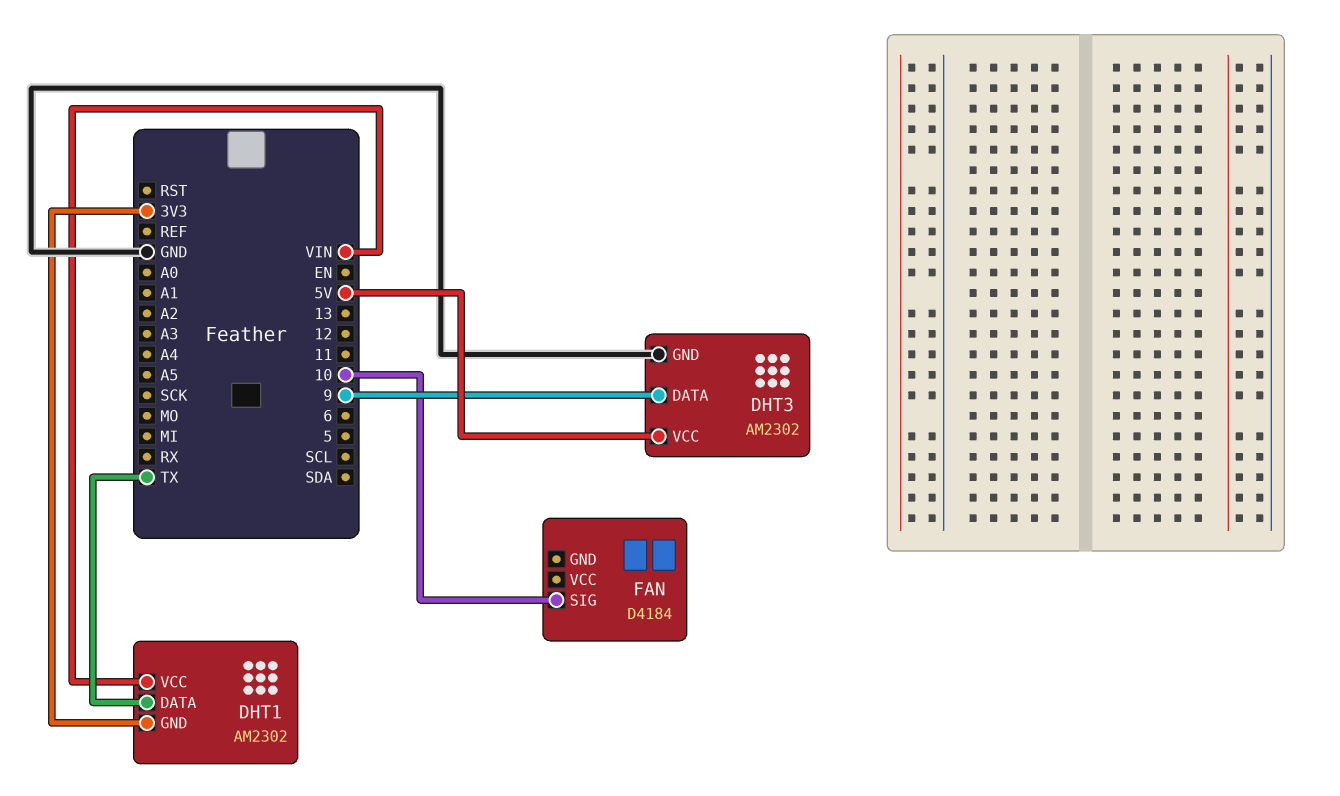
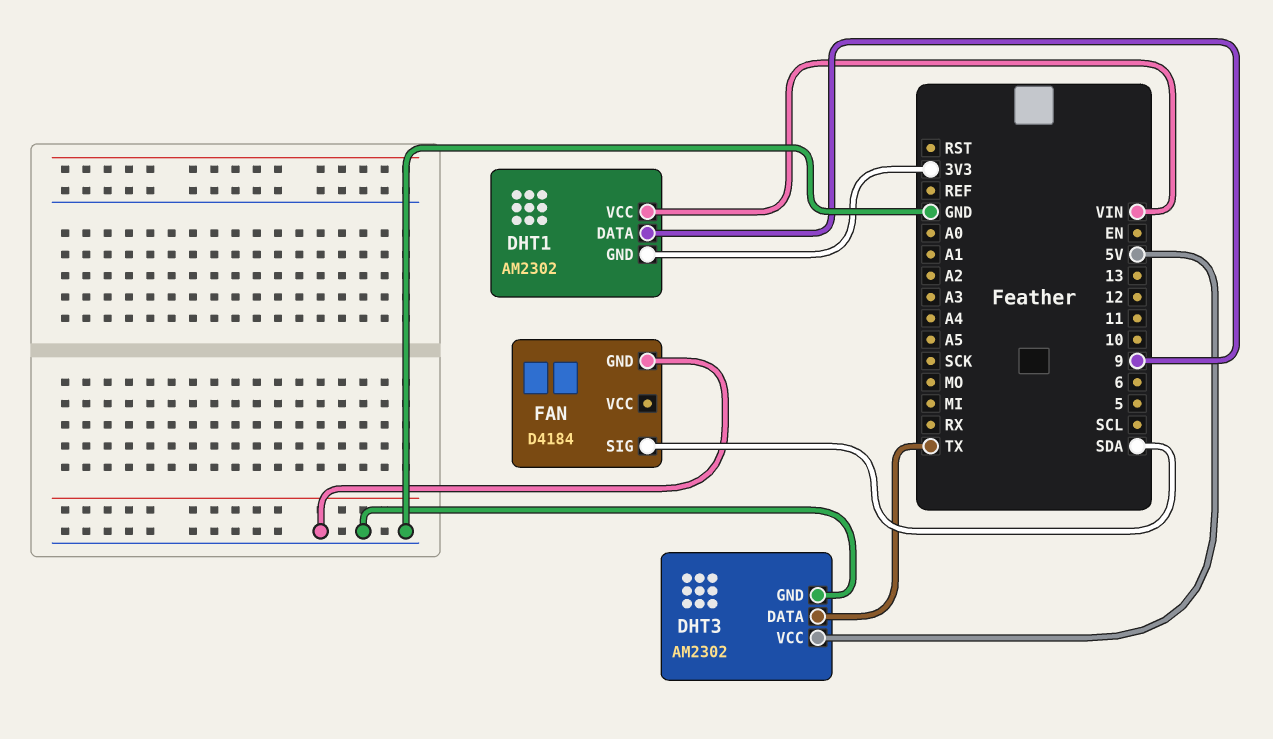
DHT1 pin DATA: TX -> 9
DHT3 pin DATA: 9 -> TX
FAN pin GND: none -> GND
FAN pin SIG: 10 -> SDA

